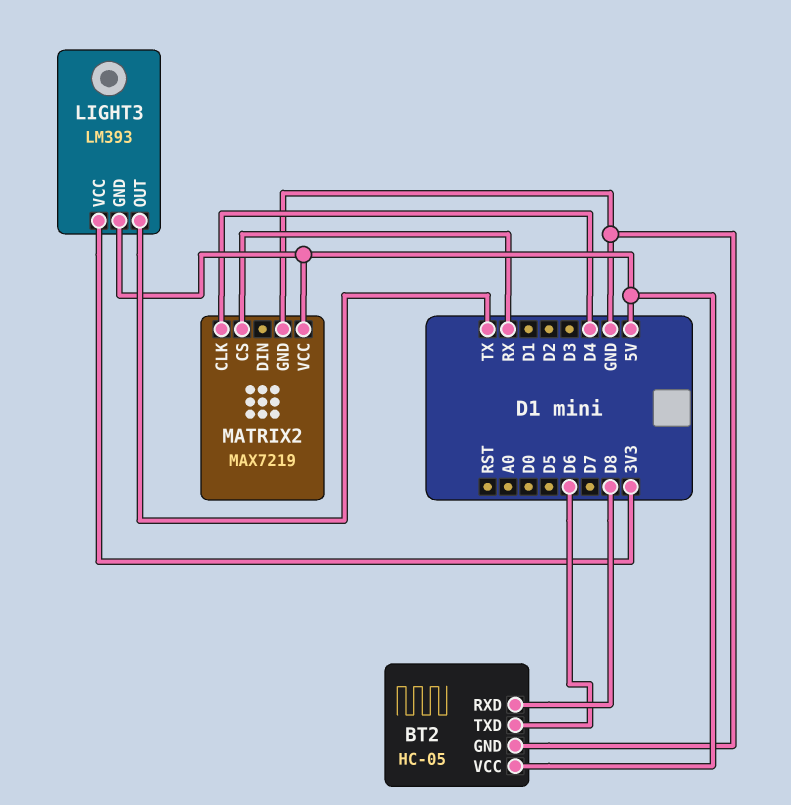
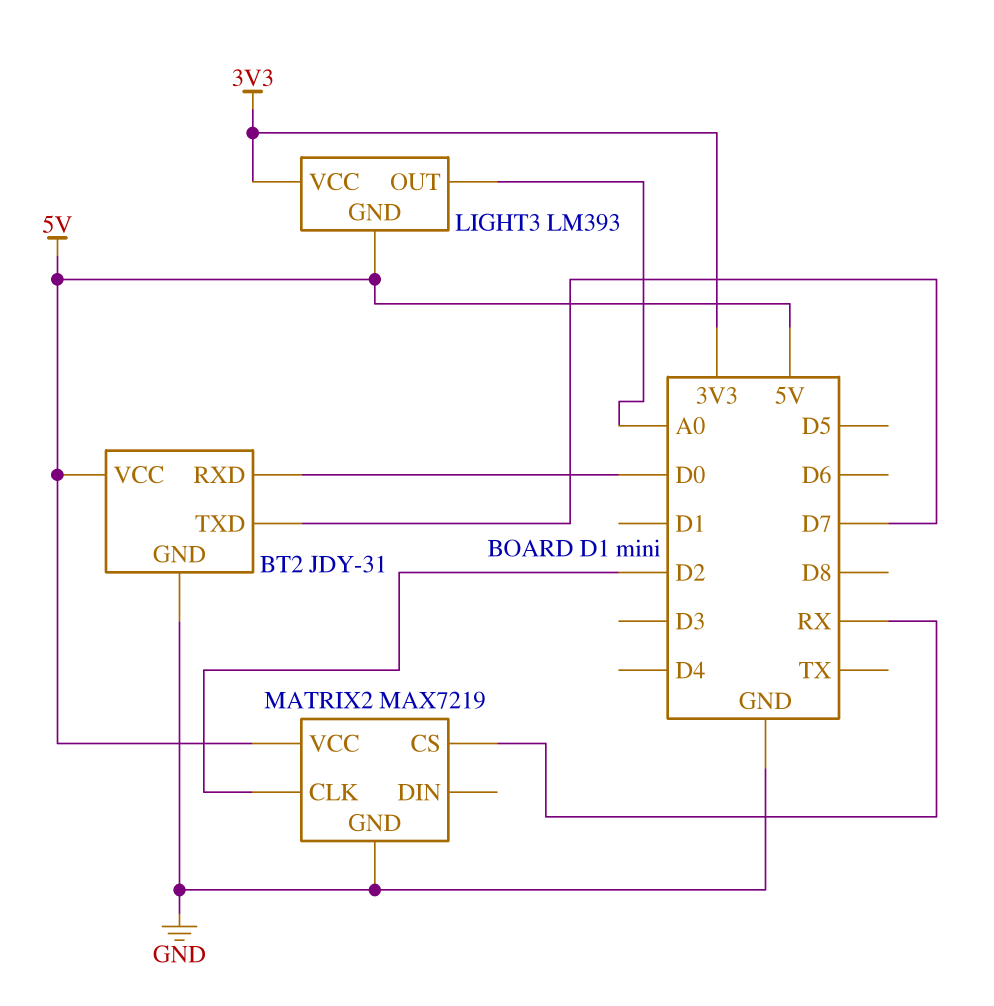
BT2: HC-05 -> JDY-31
BT2 pin RXD: D8 -> D0
BT2 pin TXD: D6 -> D7
LIGHT3 pin OUT: TX -> A0
MATRIX2 pin CLK: D4 -> D2

